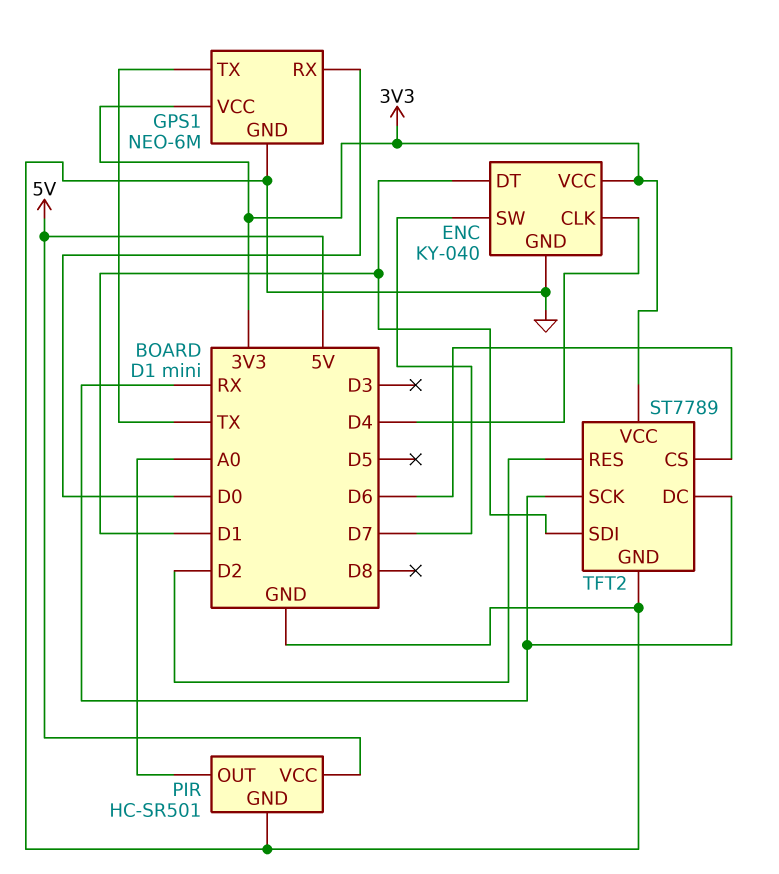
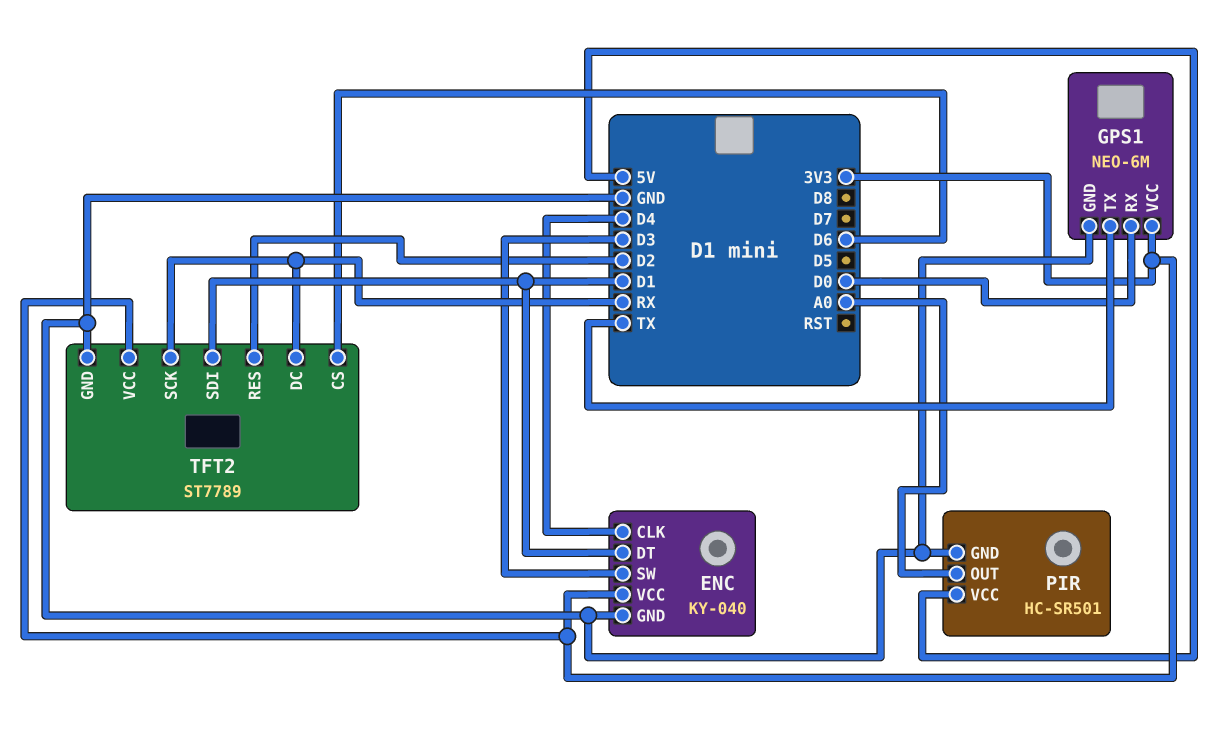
ENC pin SW: D7 -> D3

